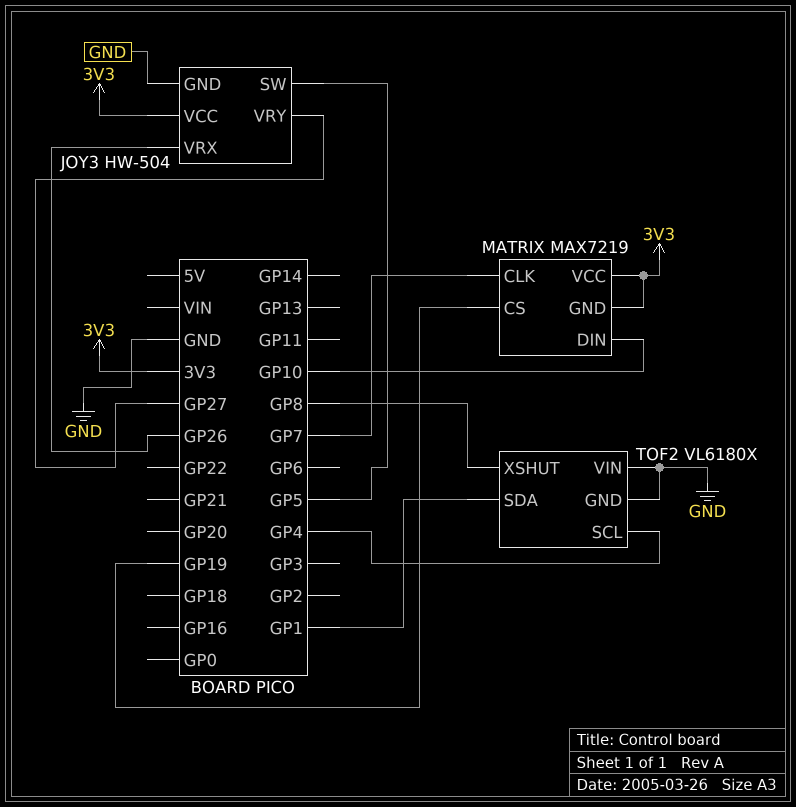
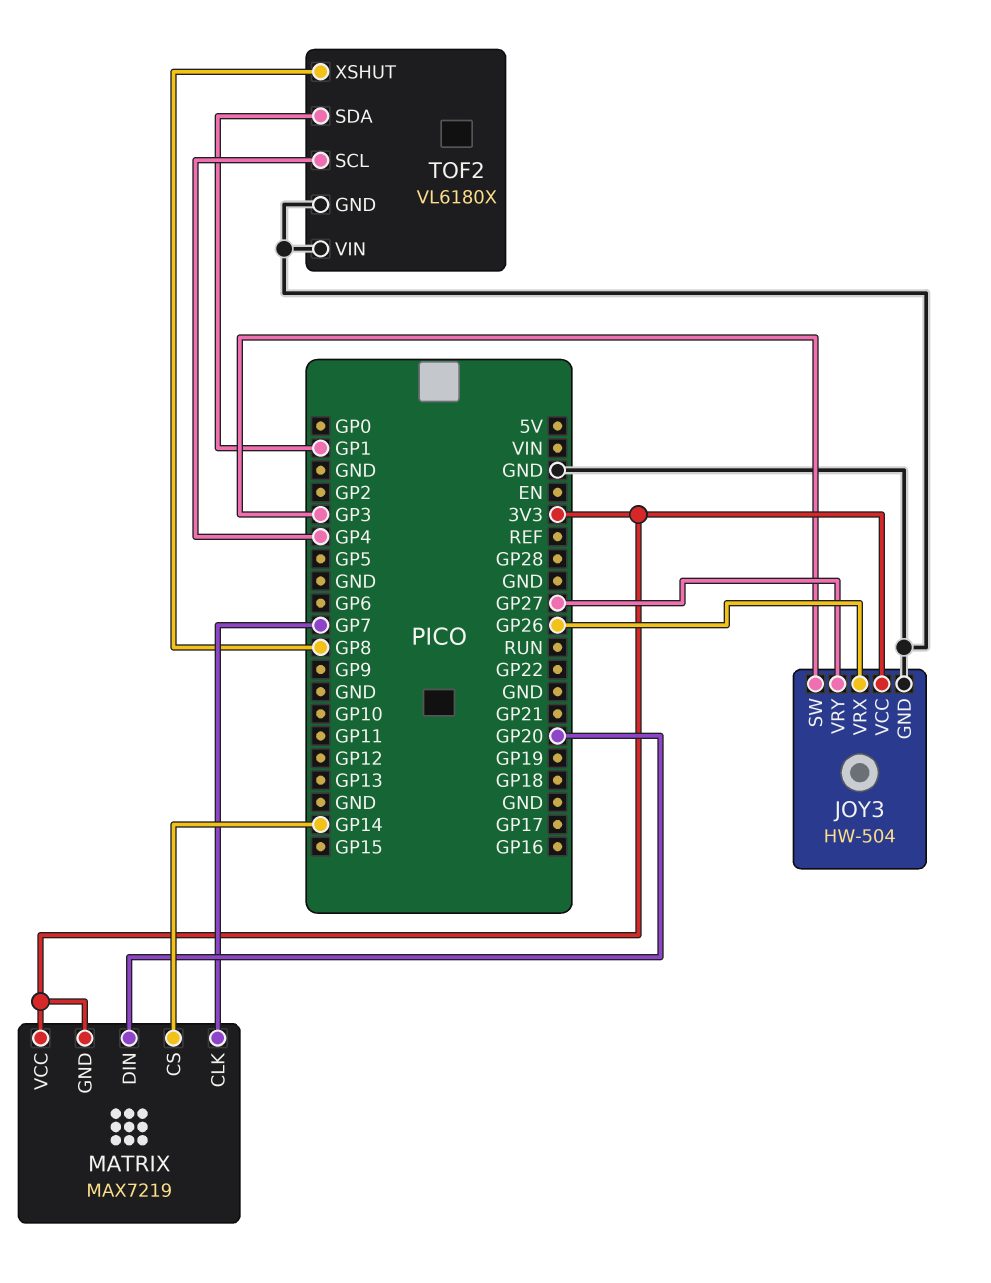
JOY3 pin SW: GP5 -> GP3
MATRIX pin CS: GP19 -> GP14
MATRIX pin DIN: GP10 -> GP20

